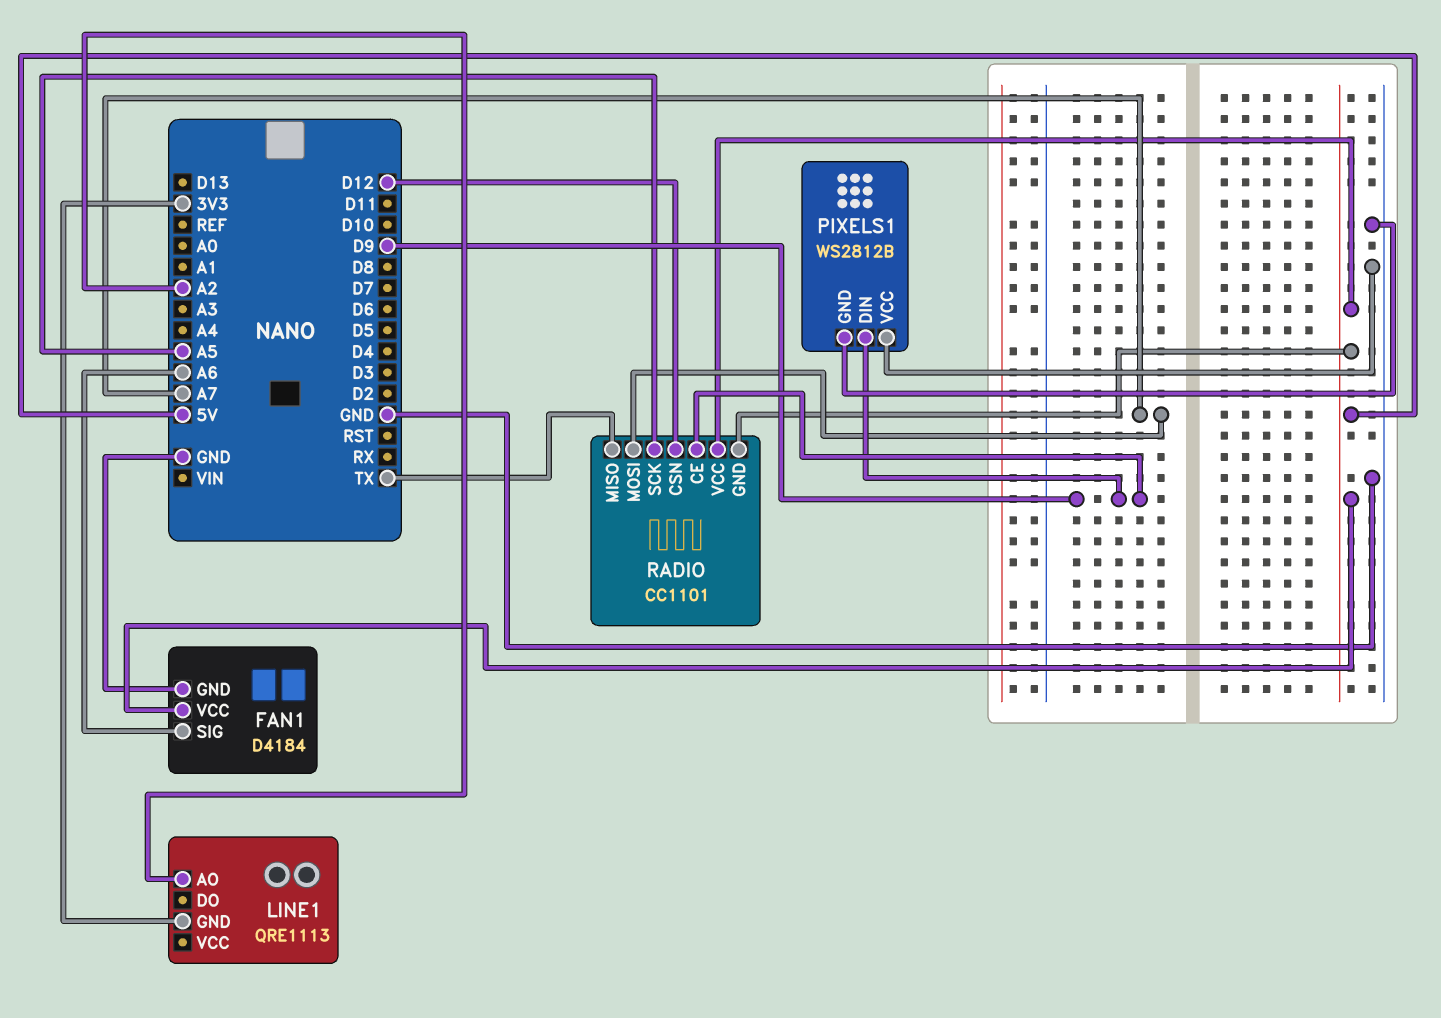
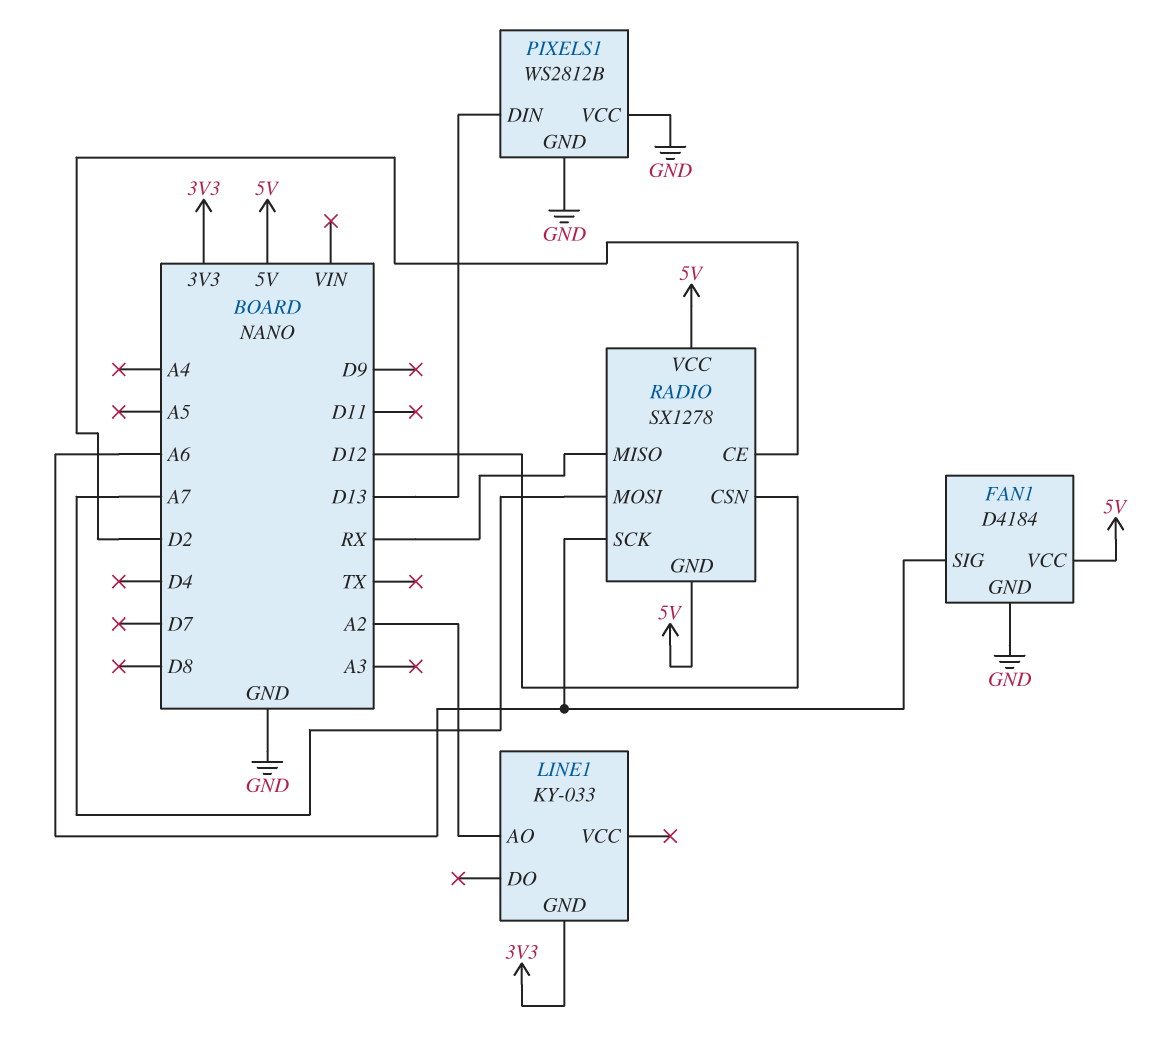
LINE1: QRE1113 -> KY-033
PIXELS1 pin DIN: D9 -> D13
RADIO: CC1101 -> SX1278
RADIO pin CE: D9 -> D2
RADIO pin MISO: TX -> RX
RADIO pin SCK: A5 -> A6

